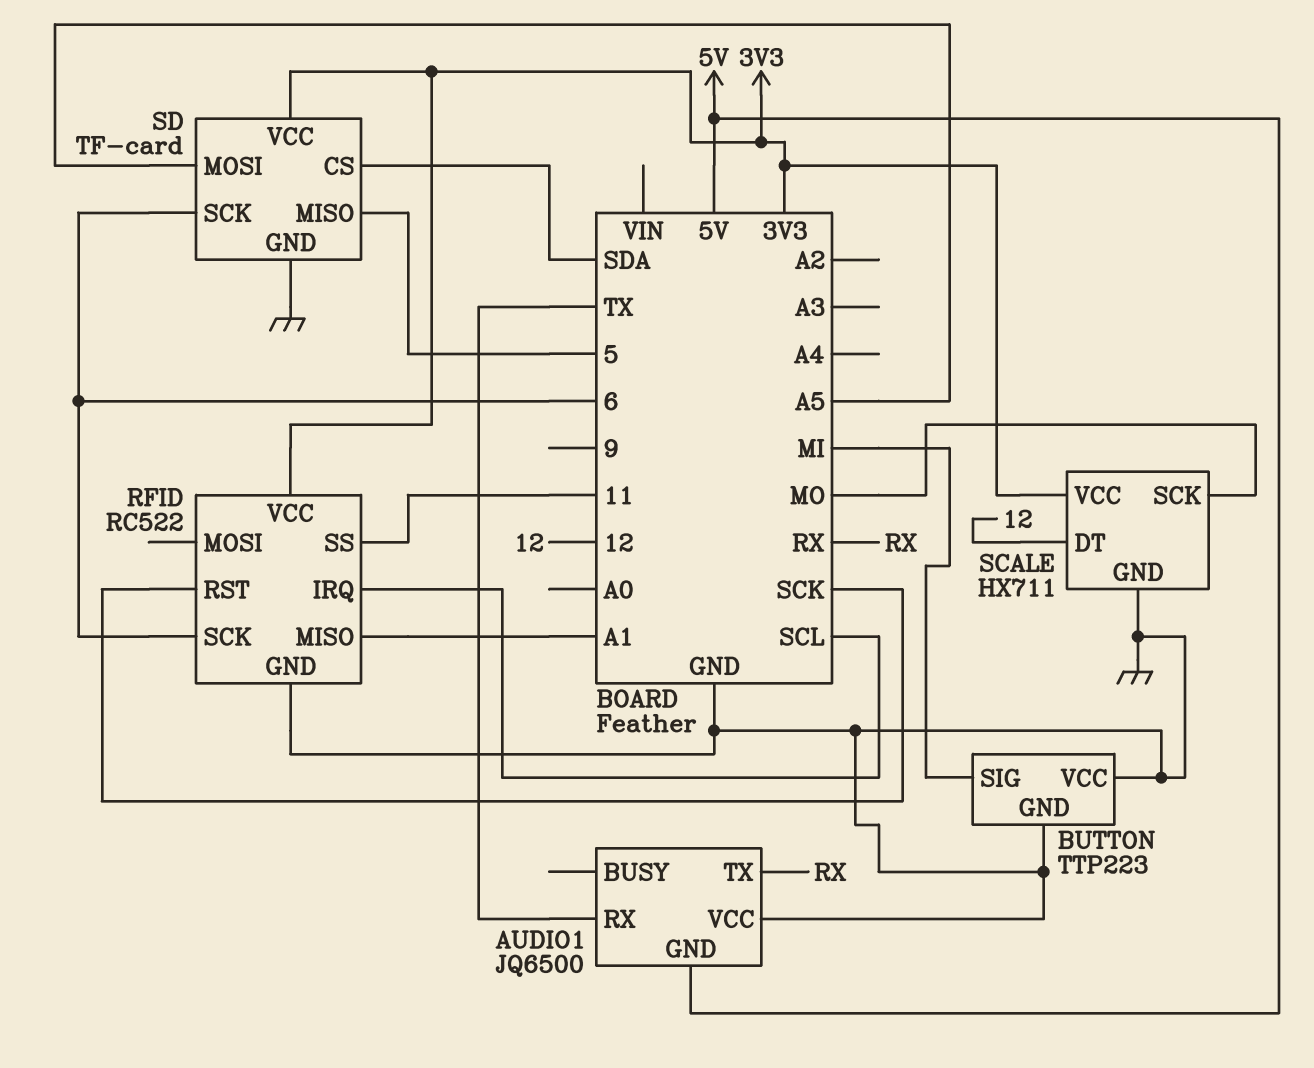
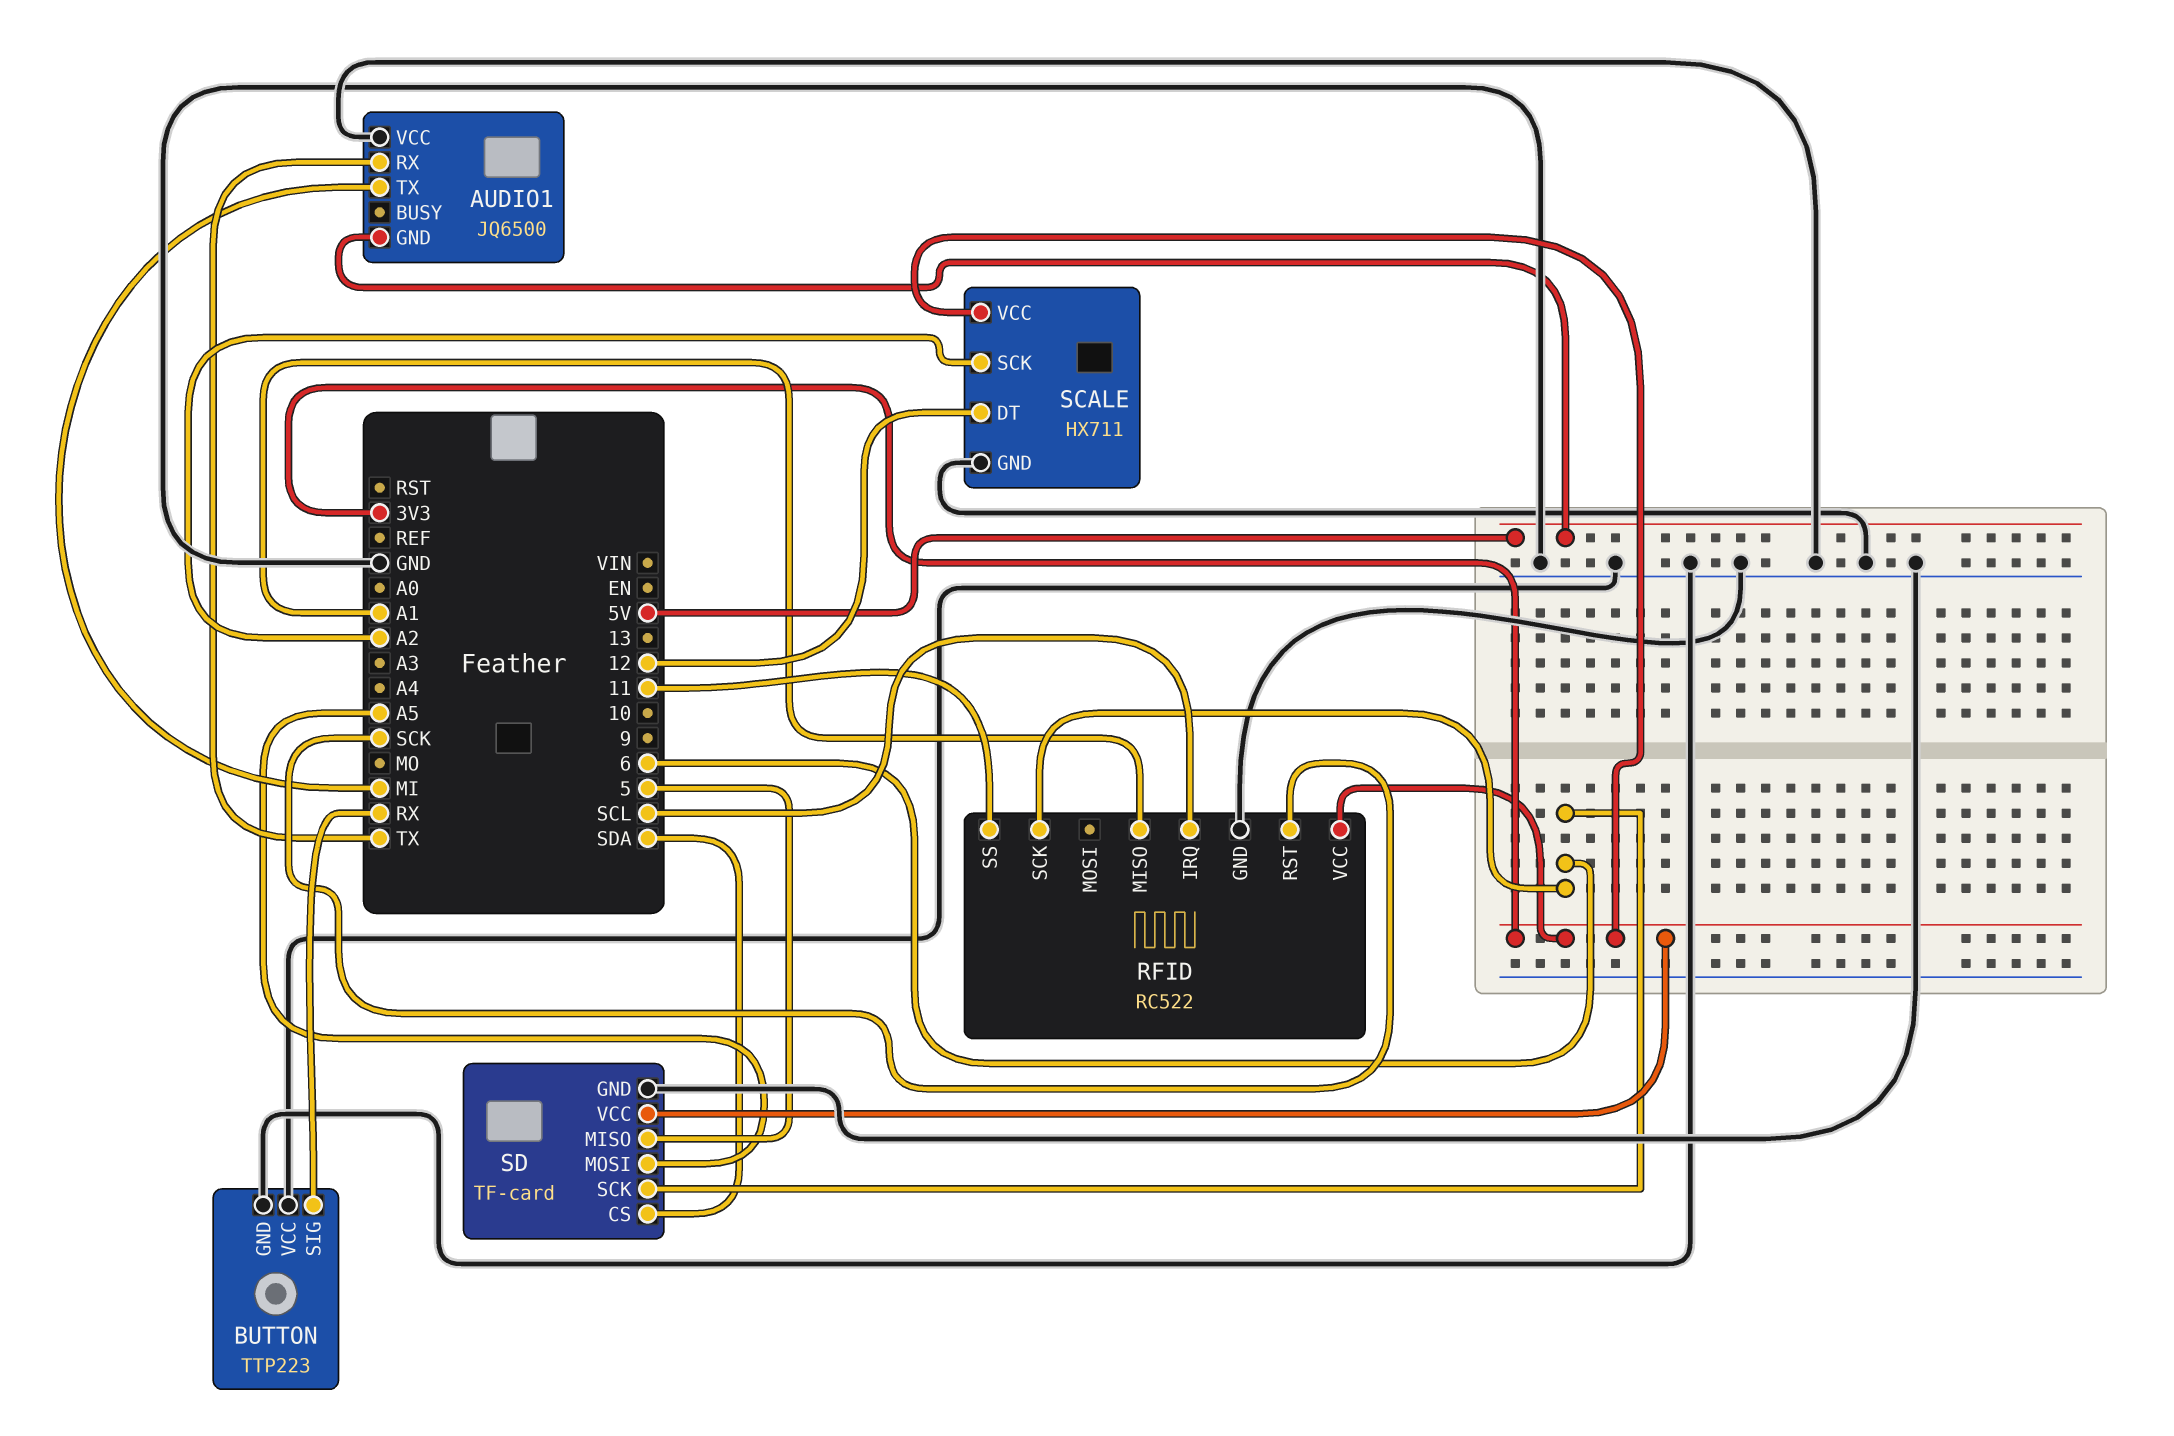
AUDIO1 pin TX: RX -> MI
BUTTON pin SIG: MI -> RX
SCALE pin SCK: MO -> A2

